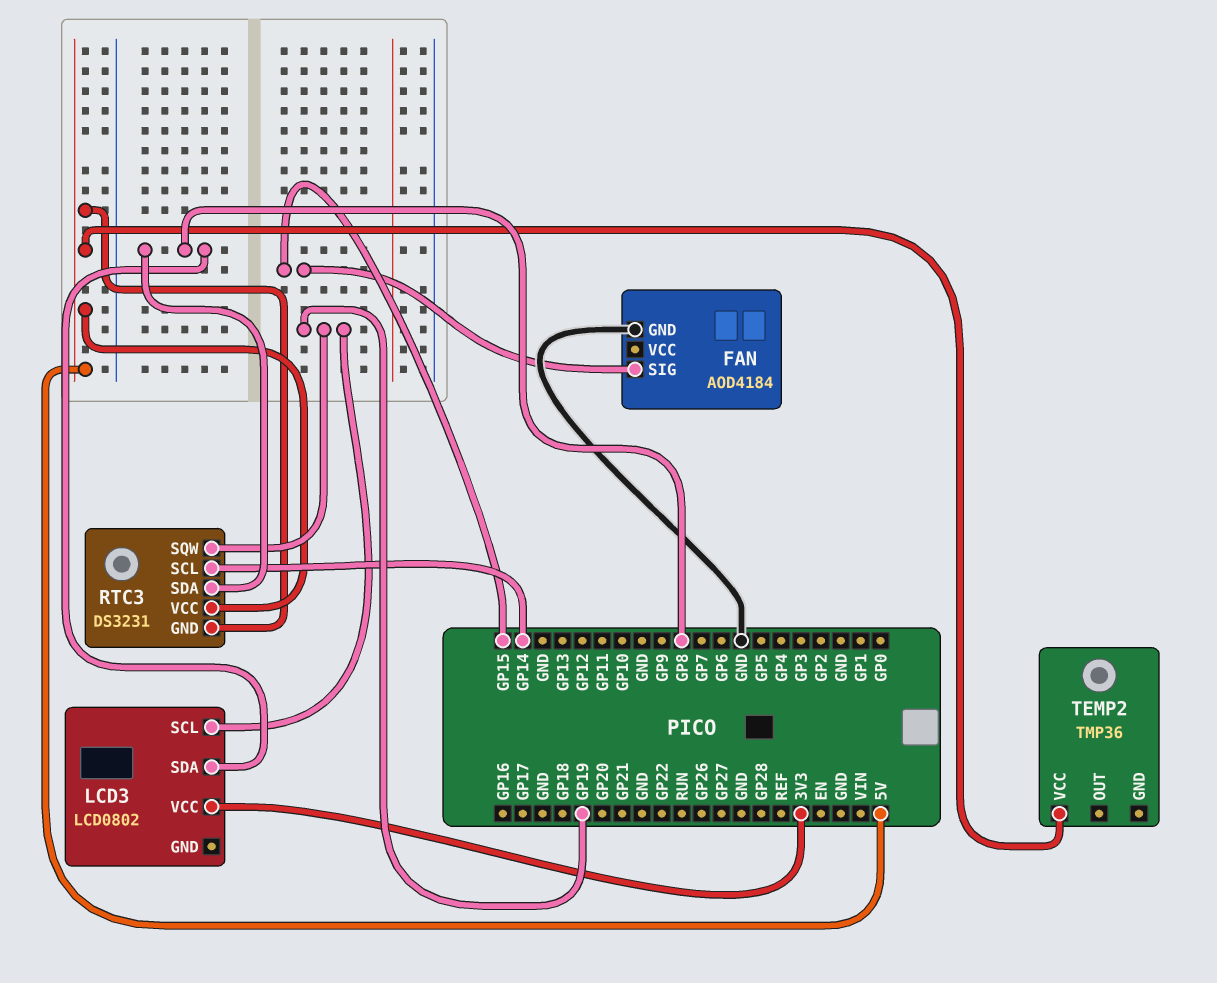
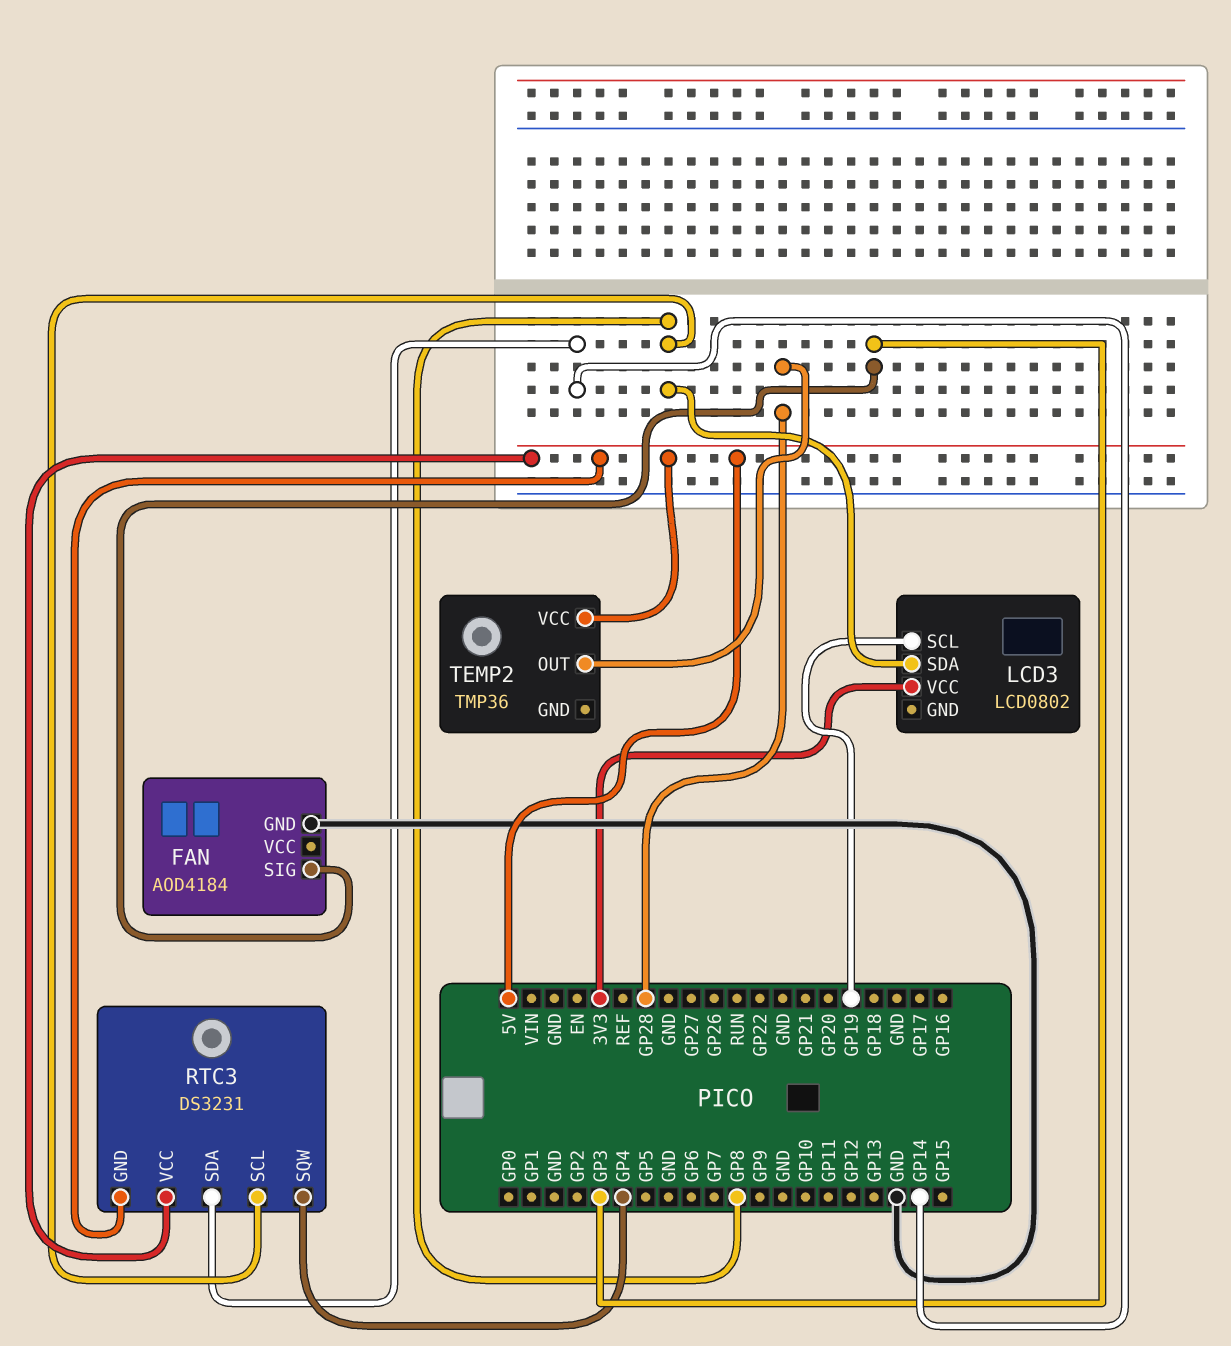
FAN pin SIG: GP15 -> GP3
RTC3 pin SCL: GP14 -> GP8
RTC3 pin SDA: GP8 -> GP14
RTC3 pin SQW: GP19 -> GP4
TEMP2 pin OUT: none -> GP28

